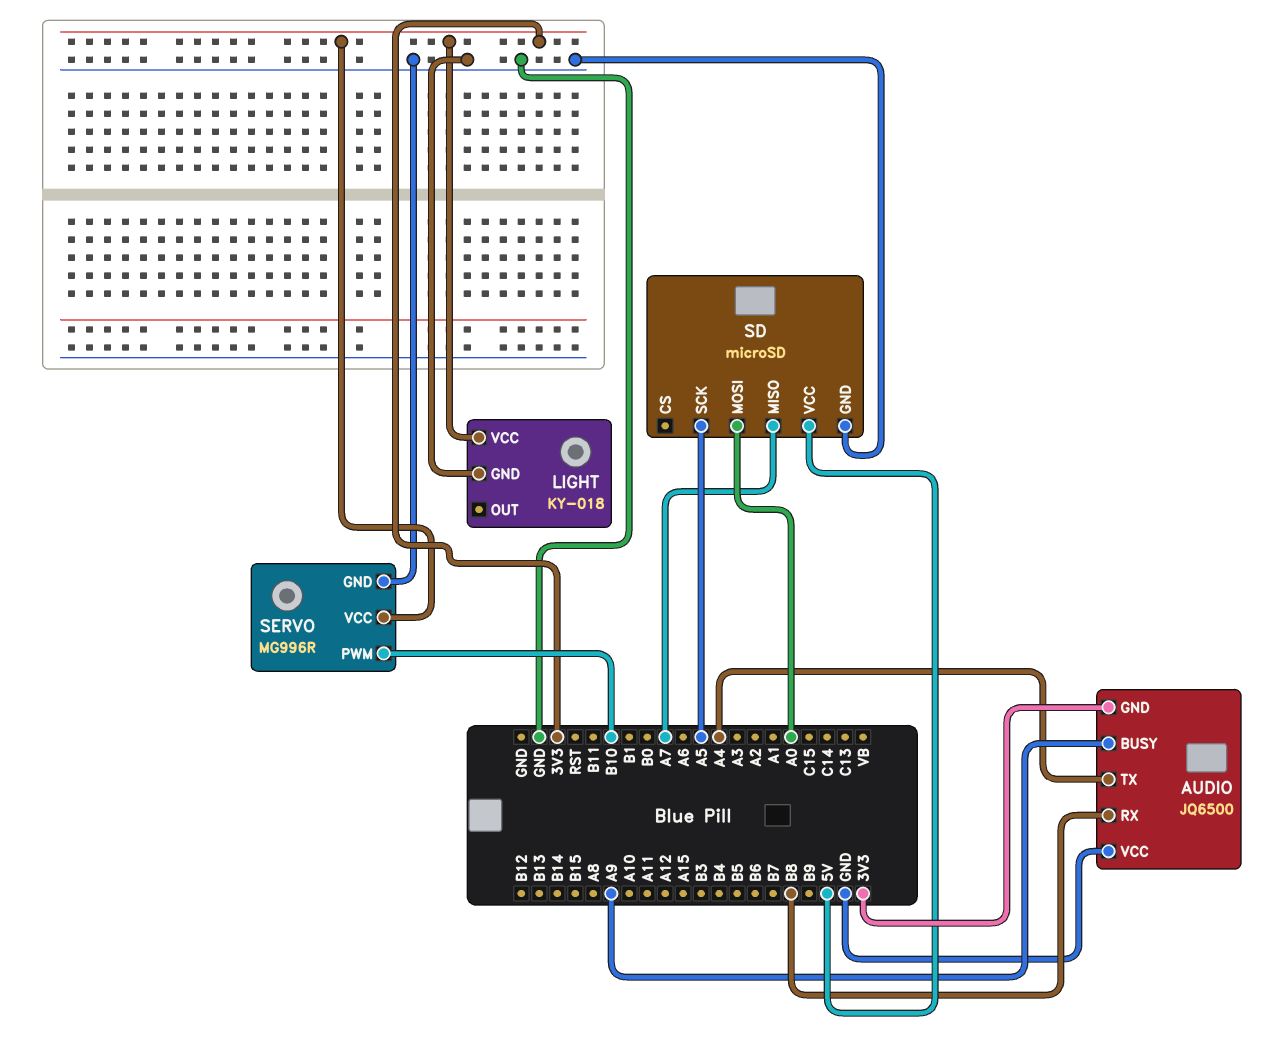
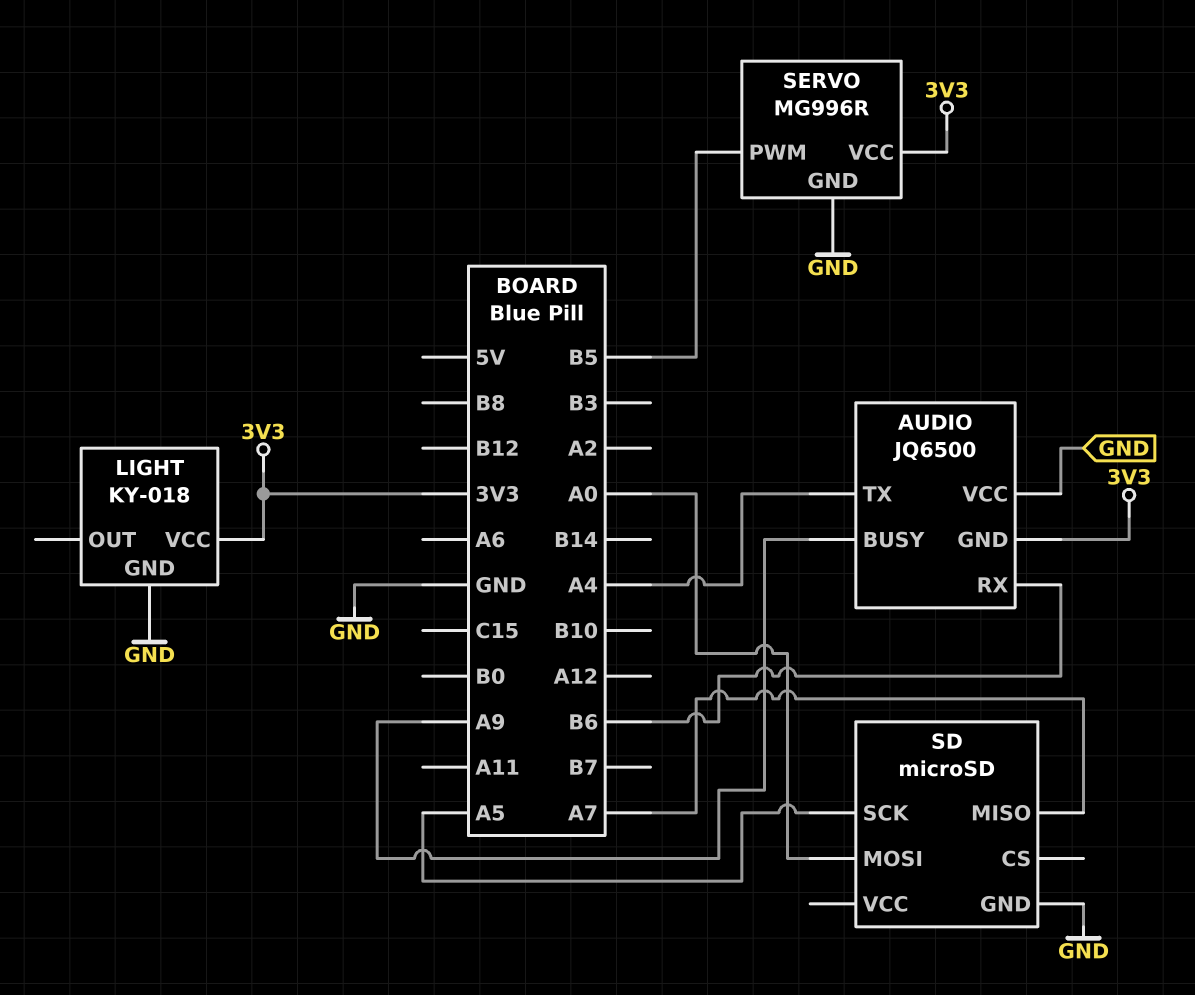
AUDIO pin RX: B8 -> B6
SD pin VCC: 5V -> none
SERVO pin PWM: B10 -> B5

